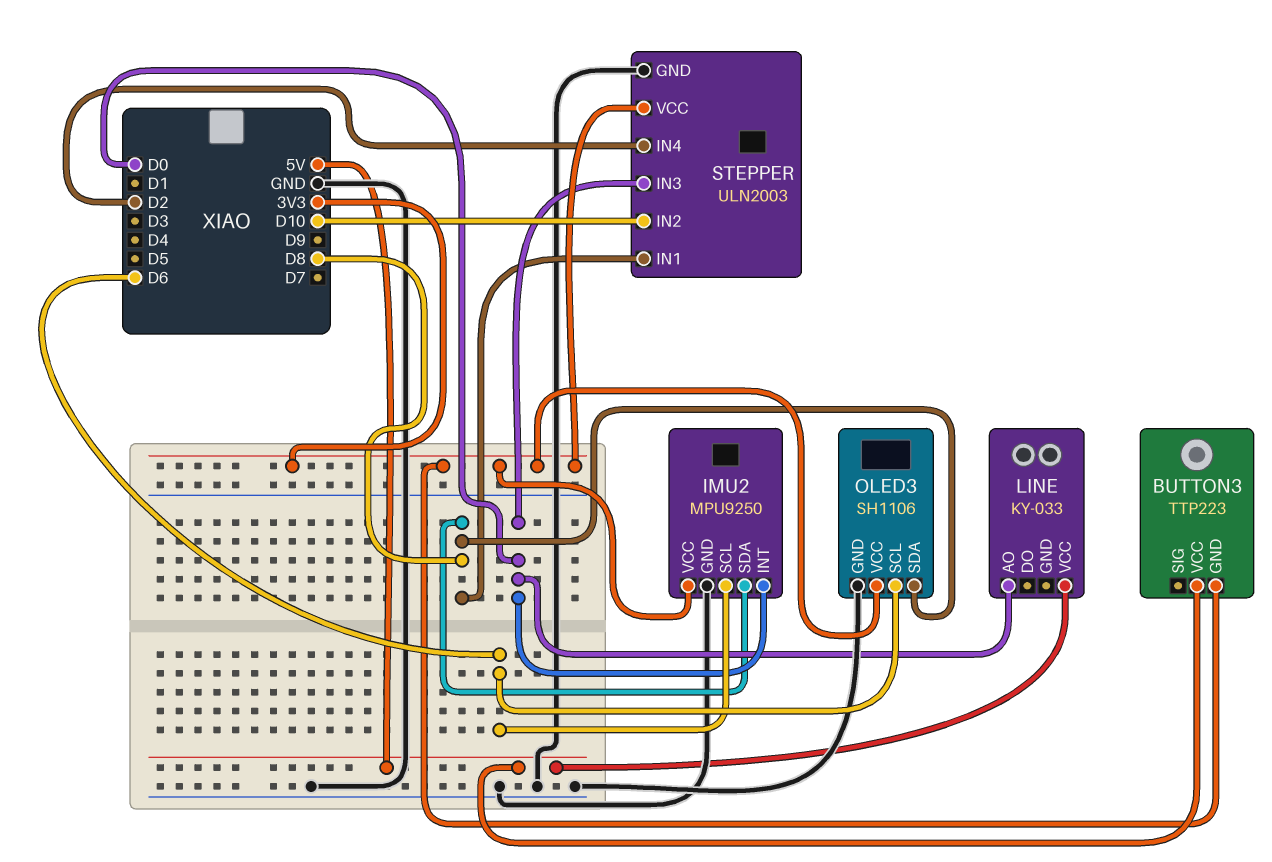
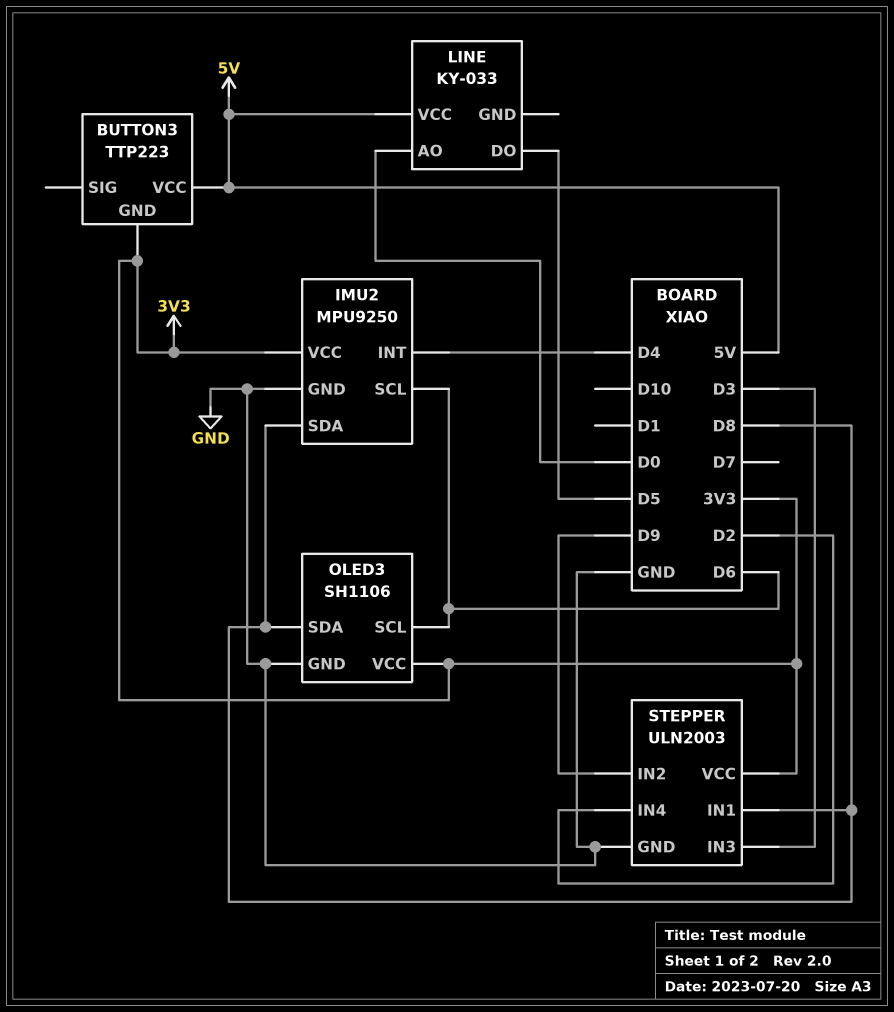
IMU2 pin INT: D0 -> D4
LINE pin DO: none -> D5
STEPPER pin IN2: D10 -> D9
STEPPER pin IN3: D0 -> D3

